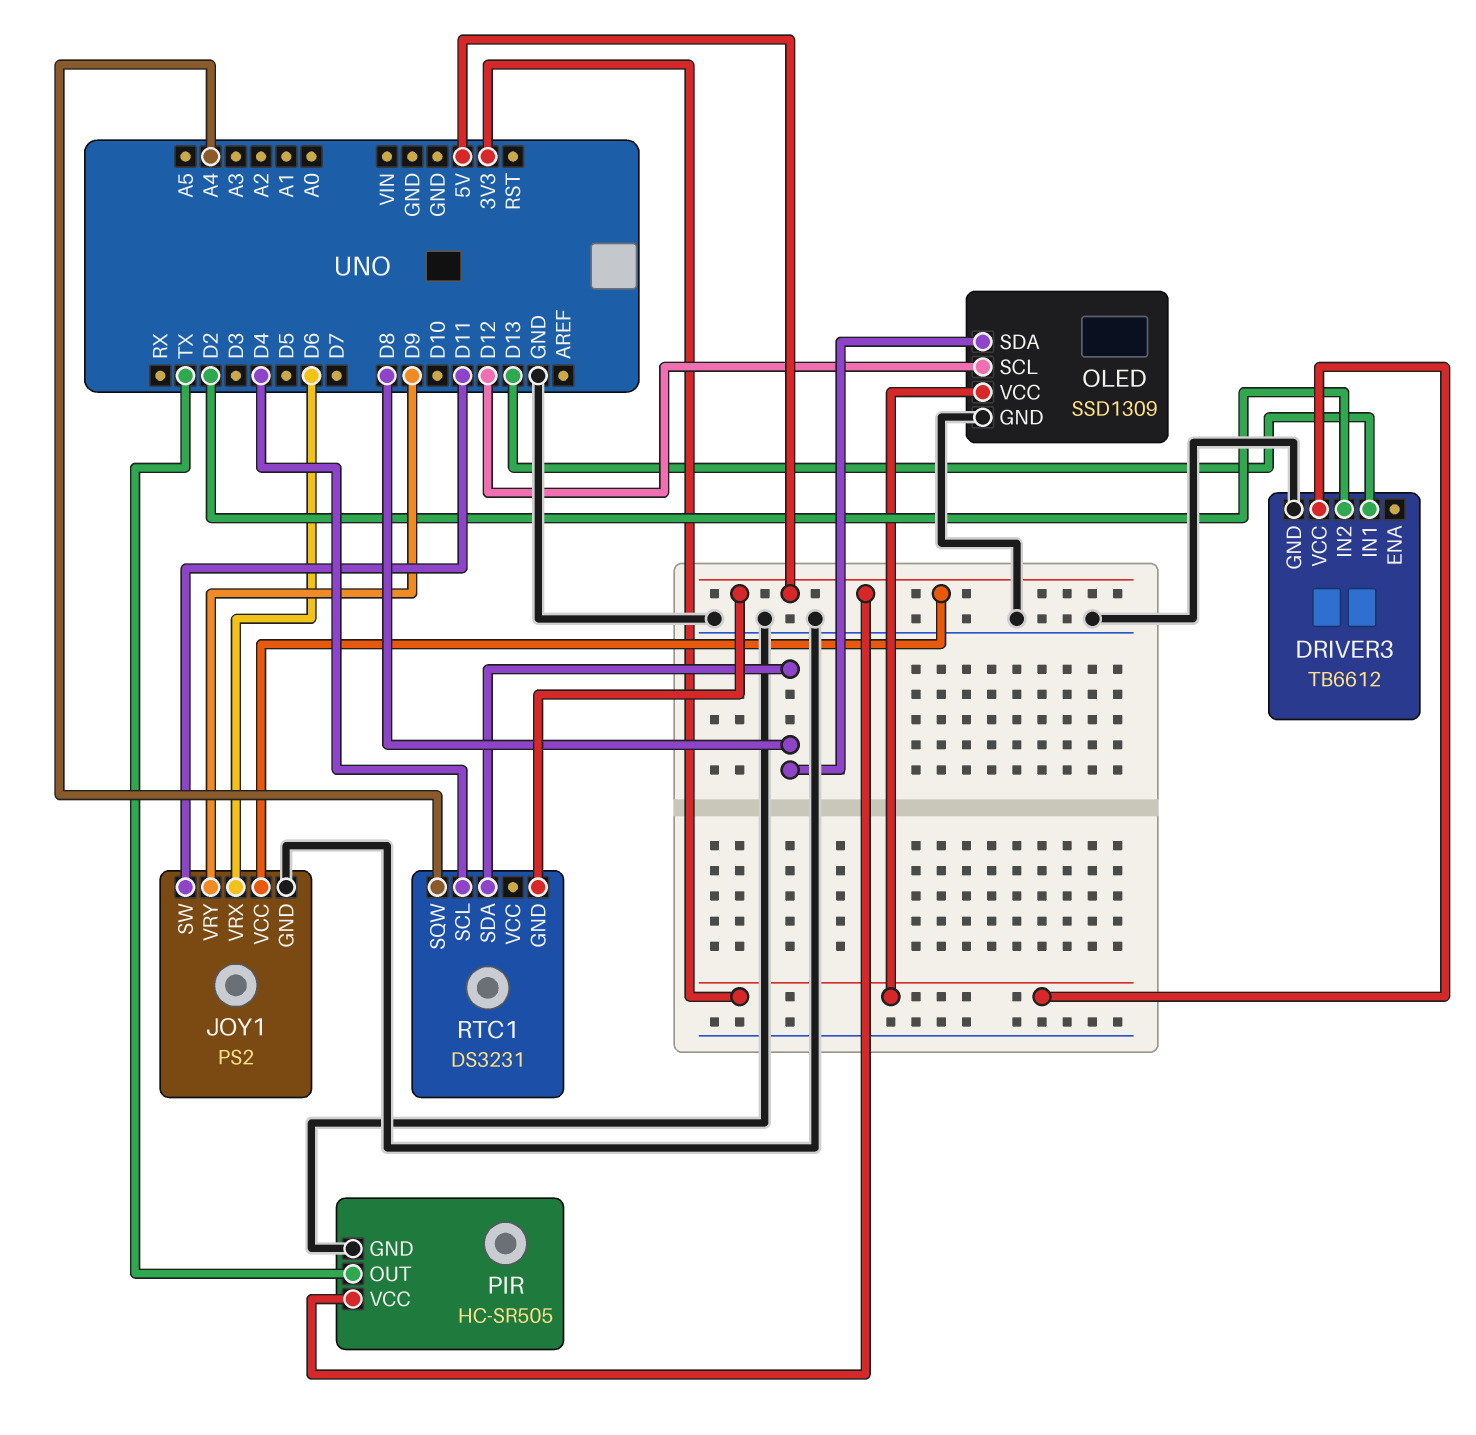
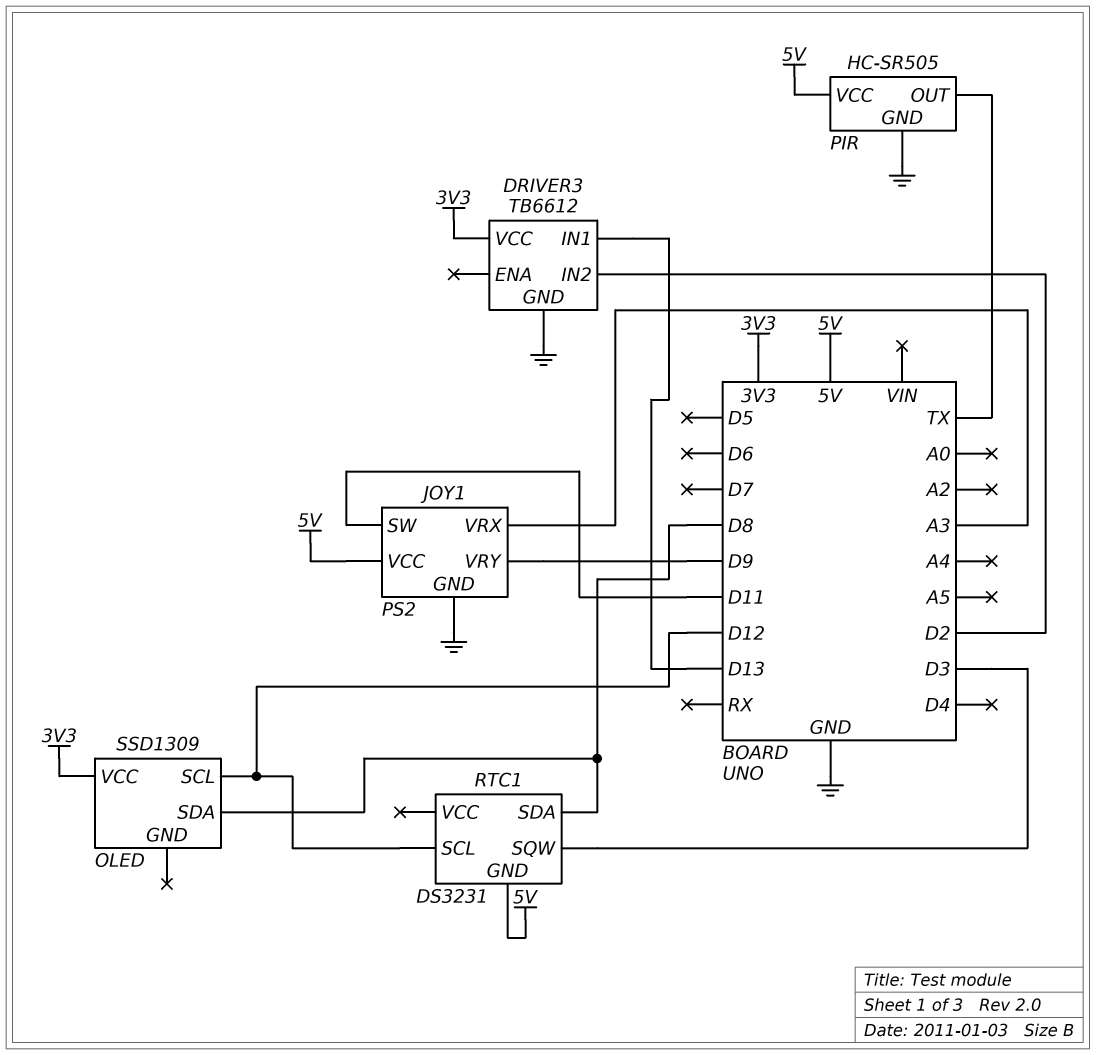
JOY1 pin VRX: D6 -> A3
OLED pin GND: GND -> none
RTC1 pin SCL: D4 -> D12
RTC1 pin SQW: A4 -> D3

